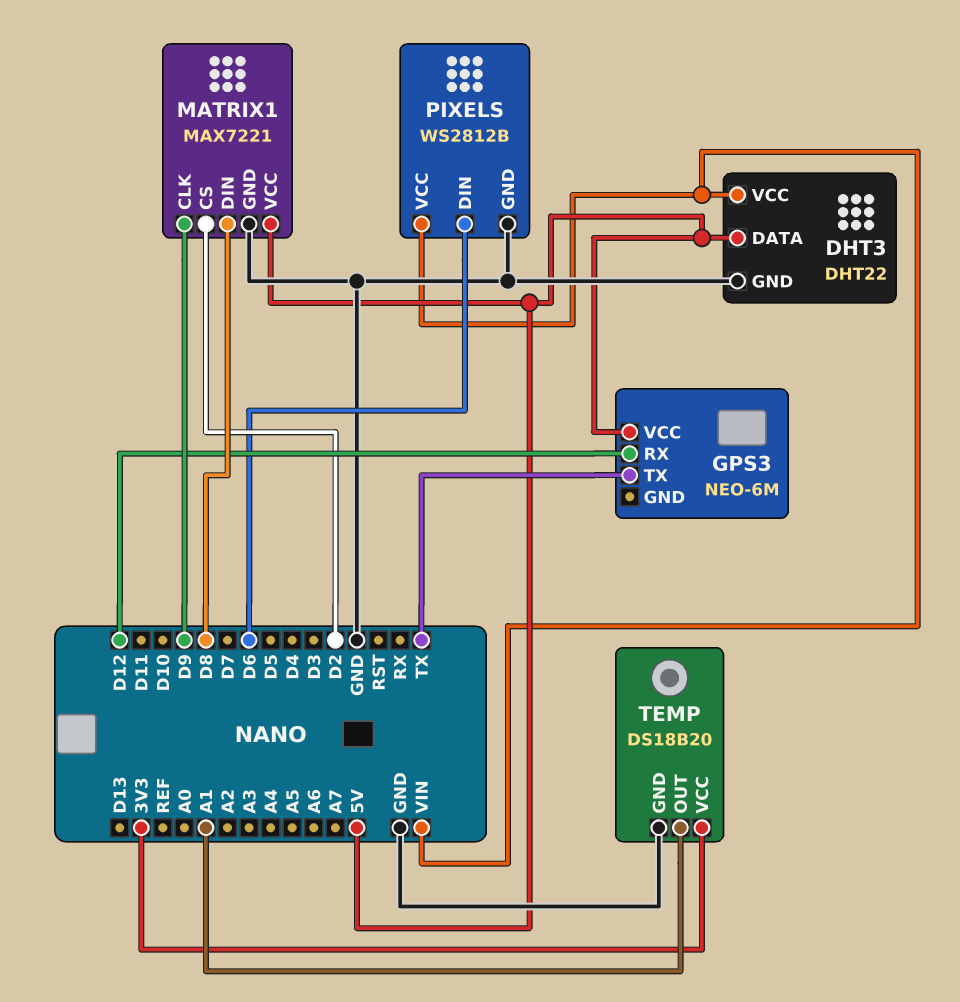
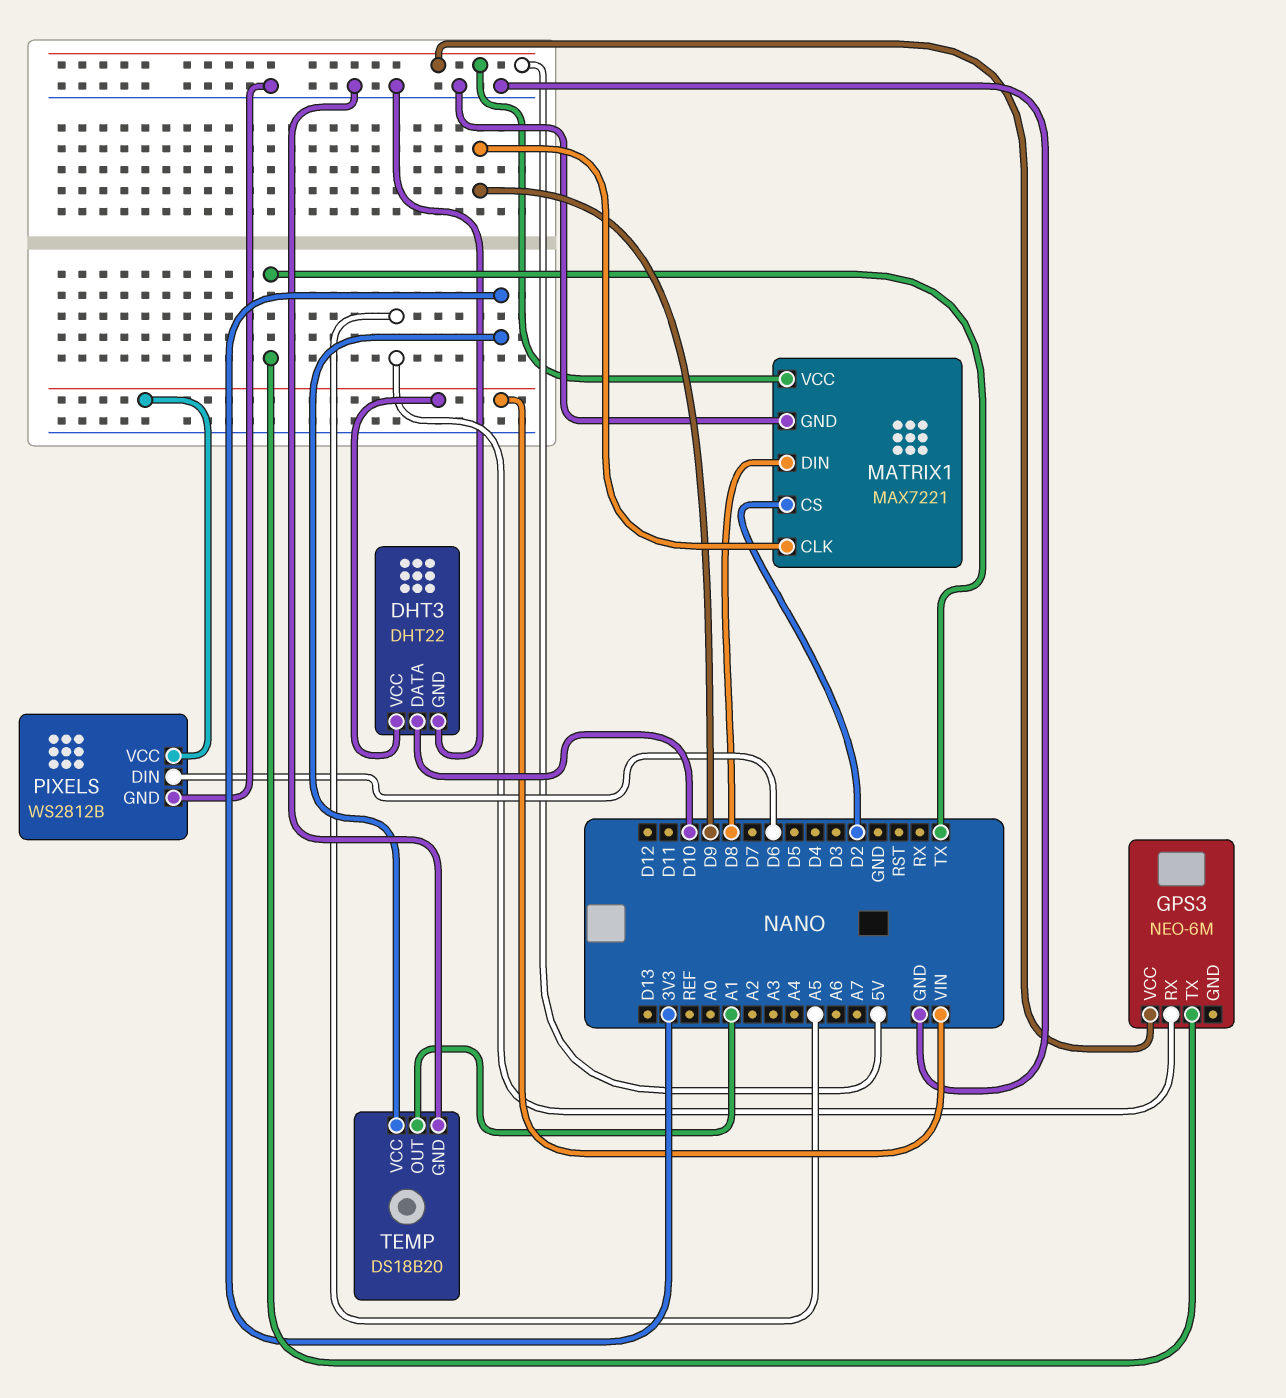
DHT3 pin DATA: 5V -> D10
GPS3 pin RX: D12 -> A5

